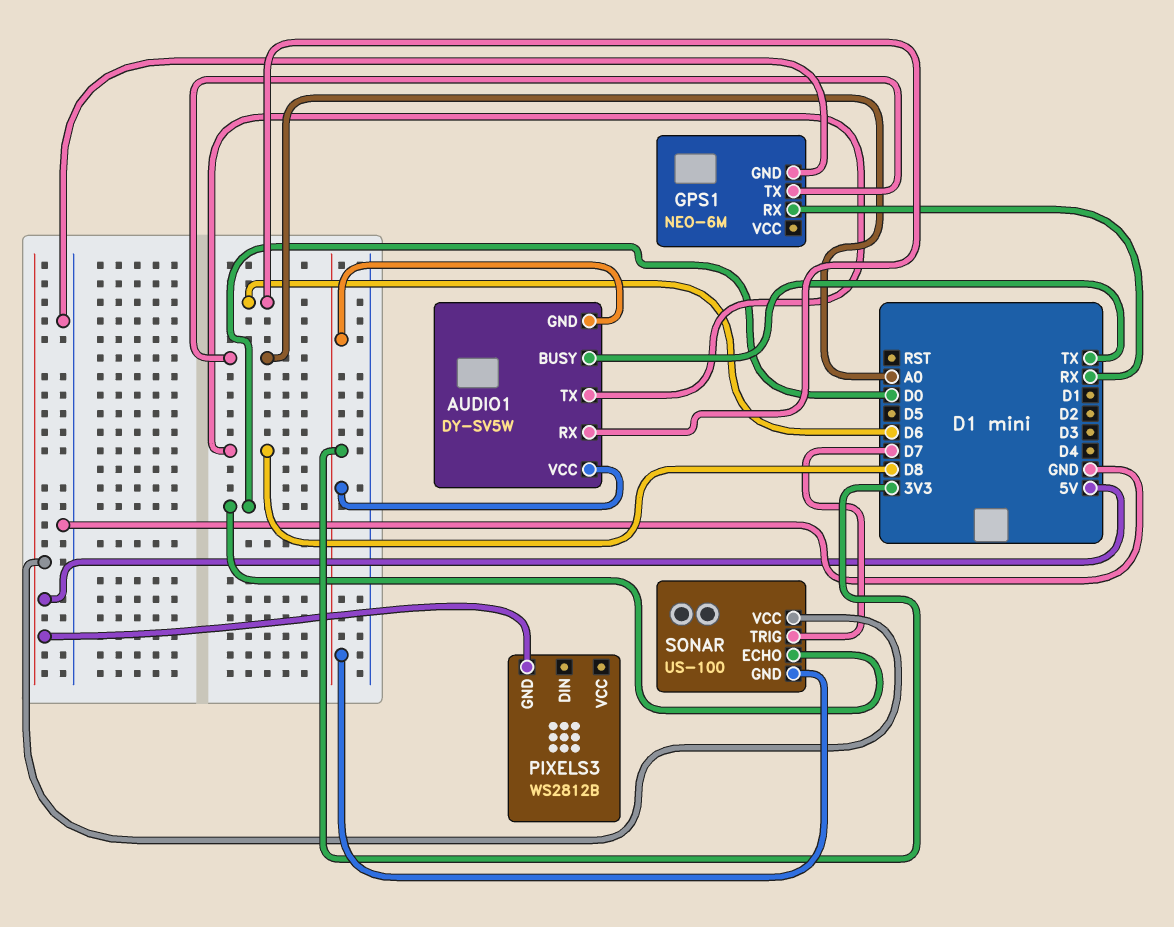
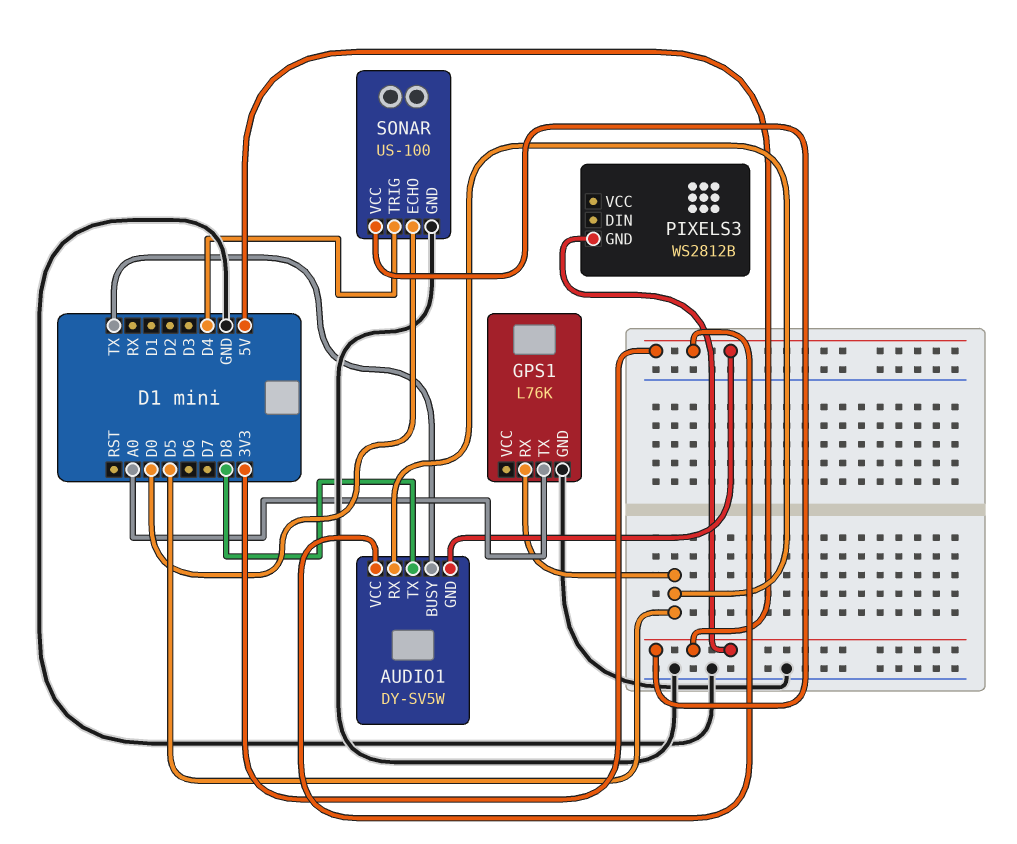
AUDIO1 pin RX: D6 -> D5
GPS1: NEO-6M -> L76K
GPS1 pin RX: RX -> D5
SONAR pin GND: 3V3 -> GND
SONAR pin TRIG: D7 -> D4

